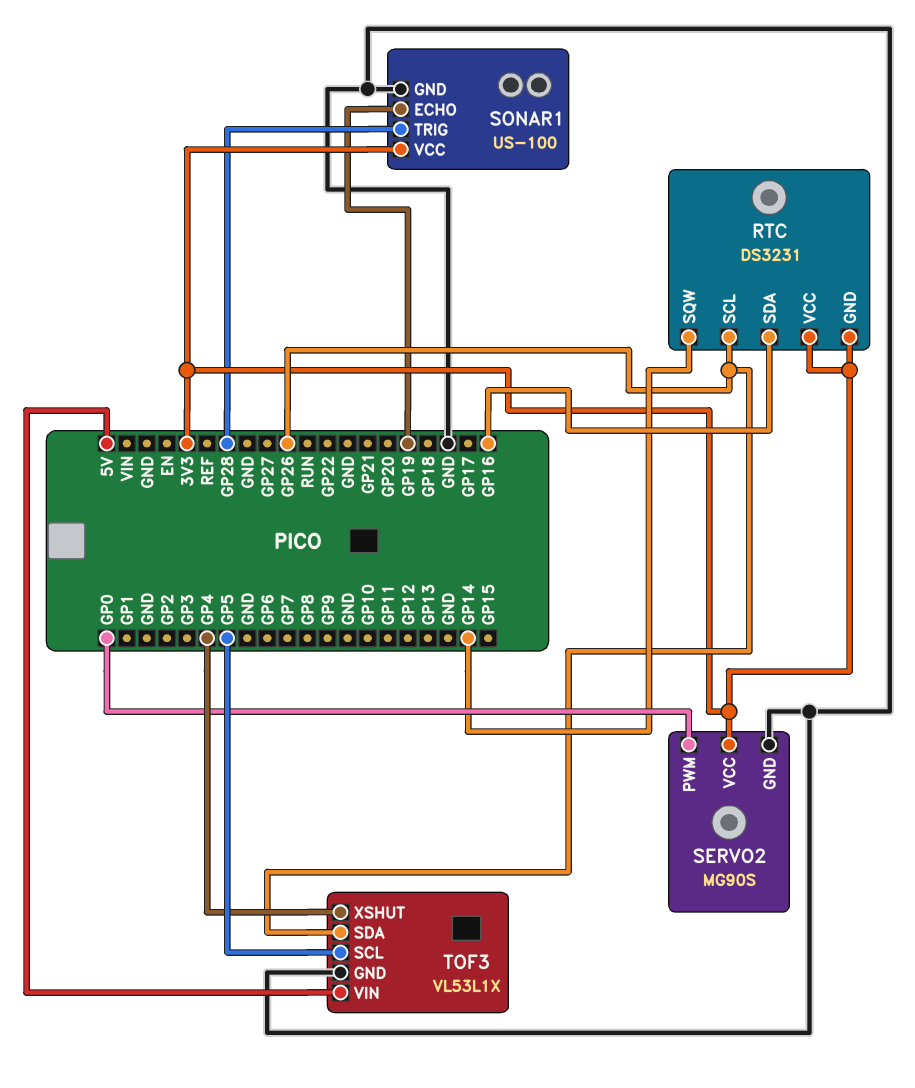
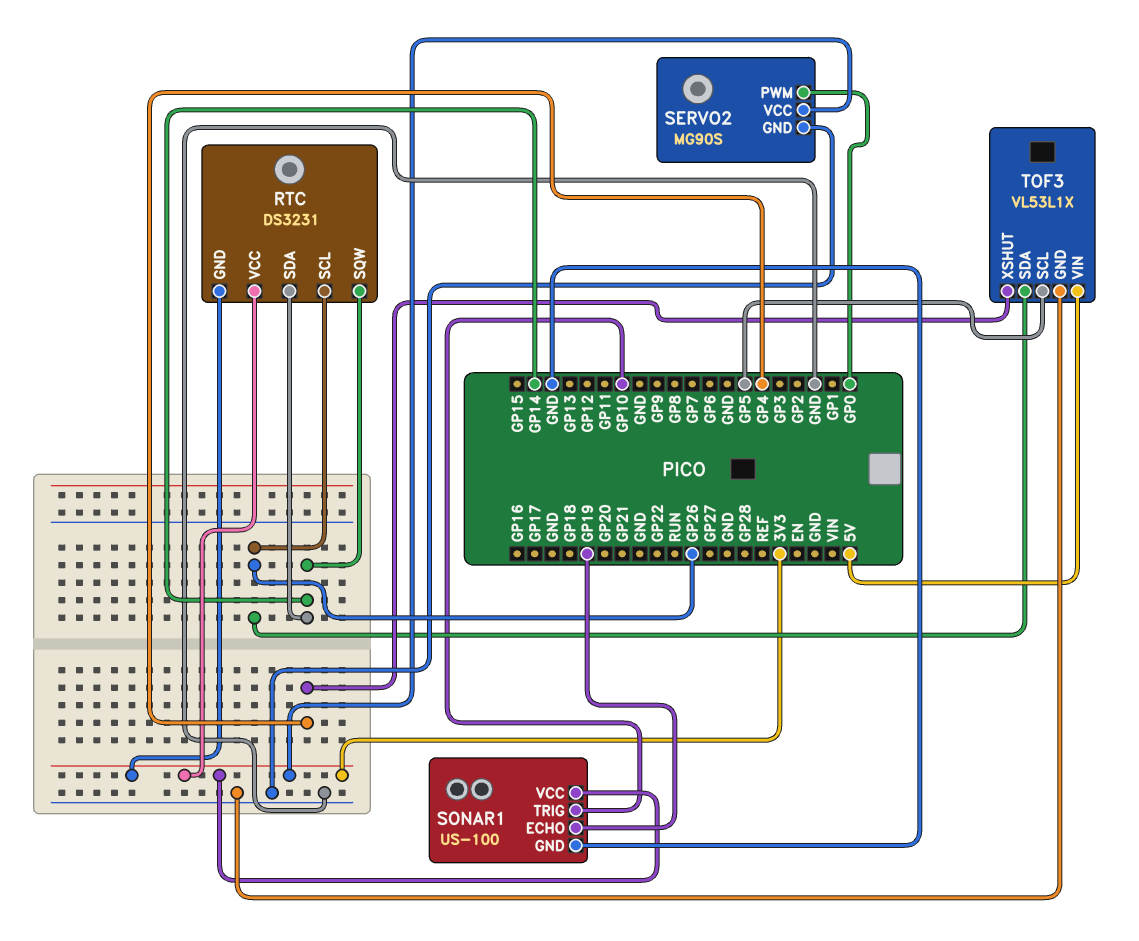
RTC pin SDA: GP16 -> GP14
SONAR1 pin TRIG: GP28 -> GP10

